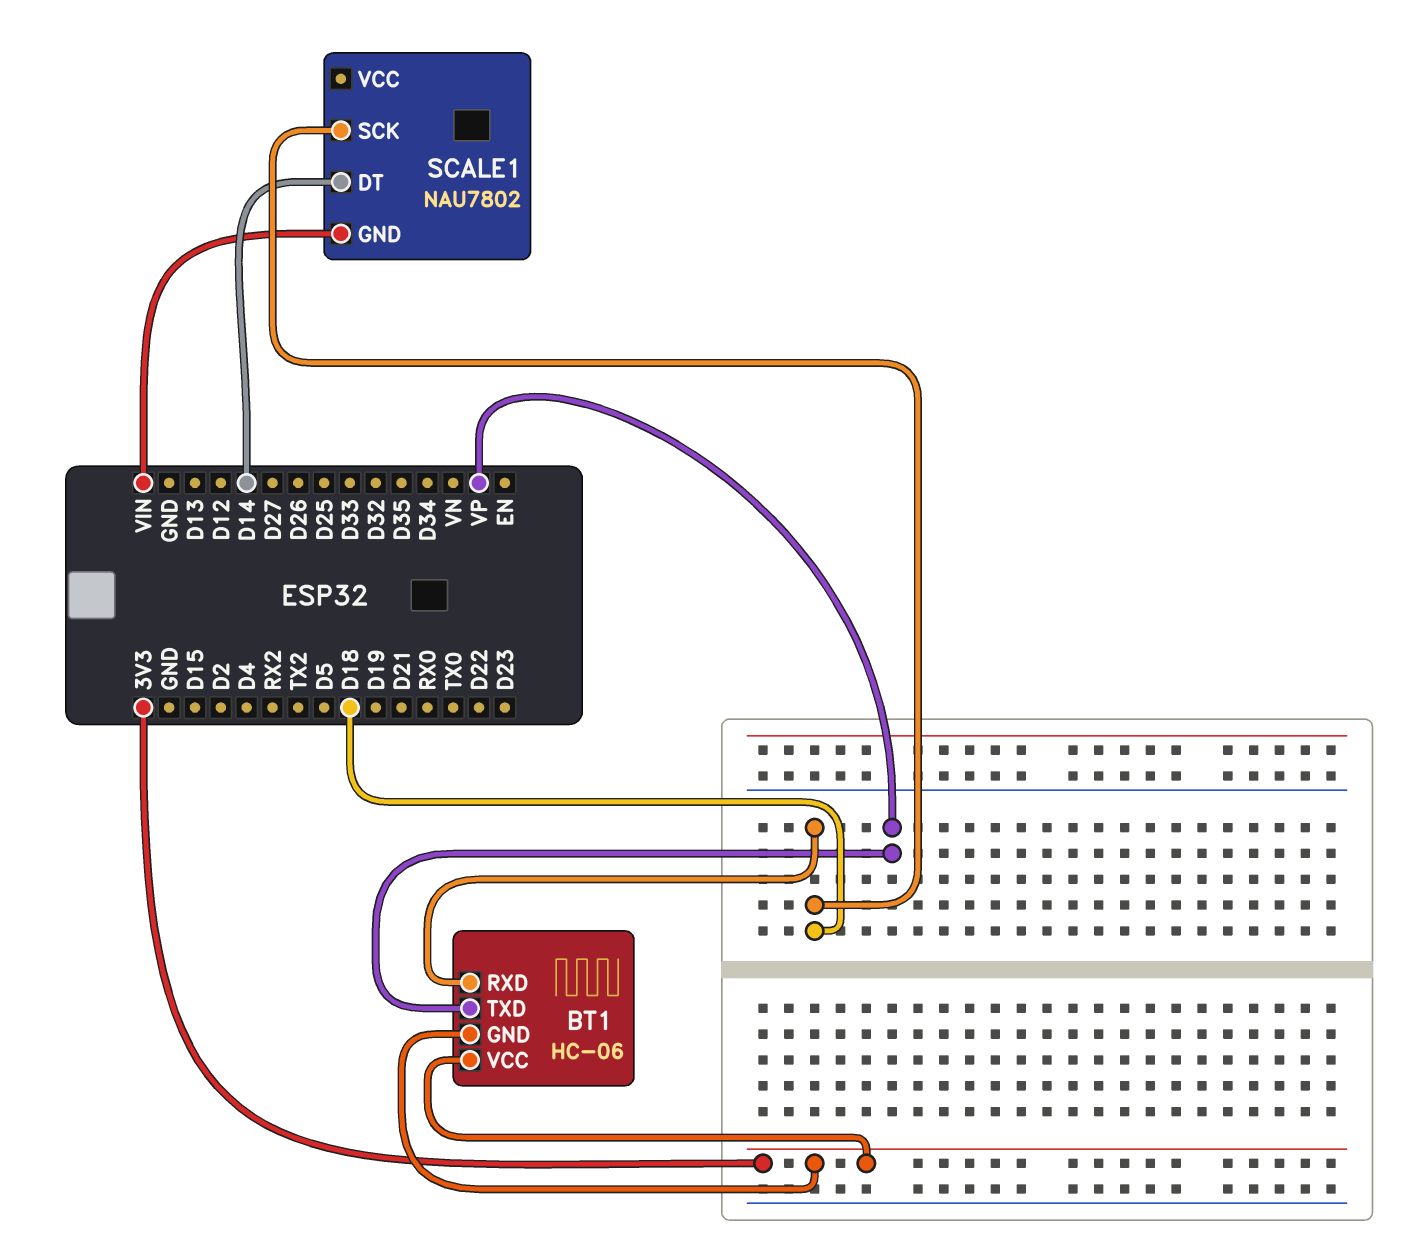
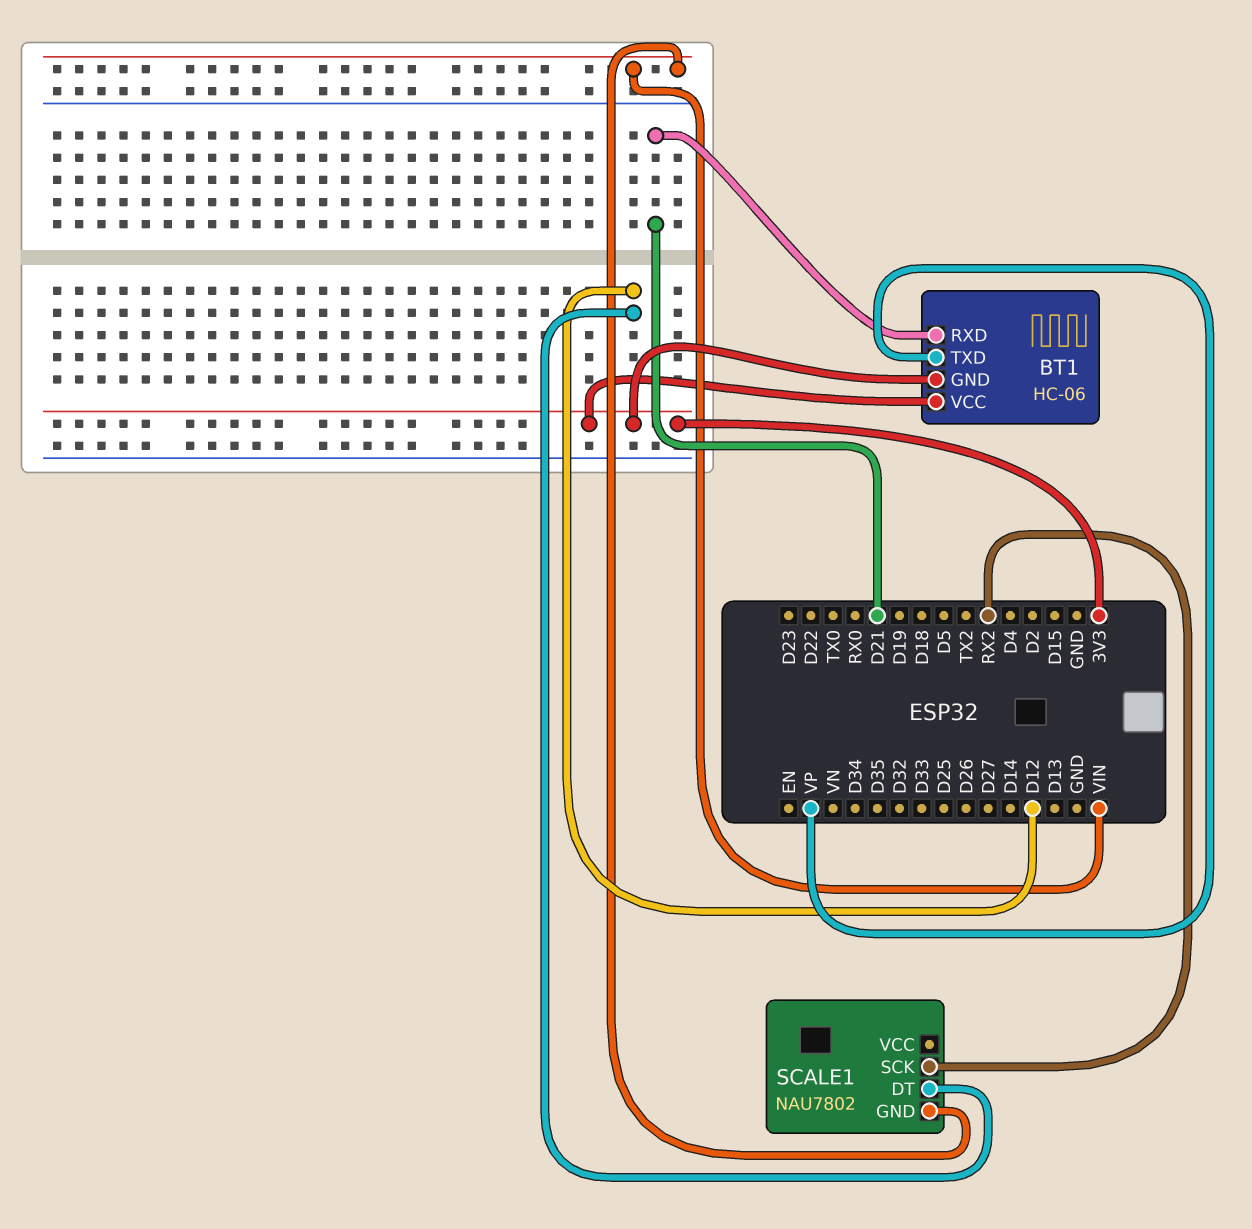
BT1 pin RXD: D18 -> D21
SCALE1 pin DT: D14 -> D12
SCALE1 pin SCK: D18 -> RX2

